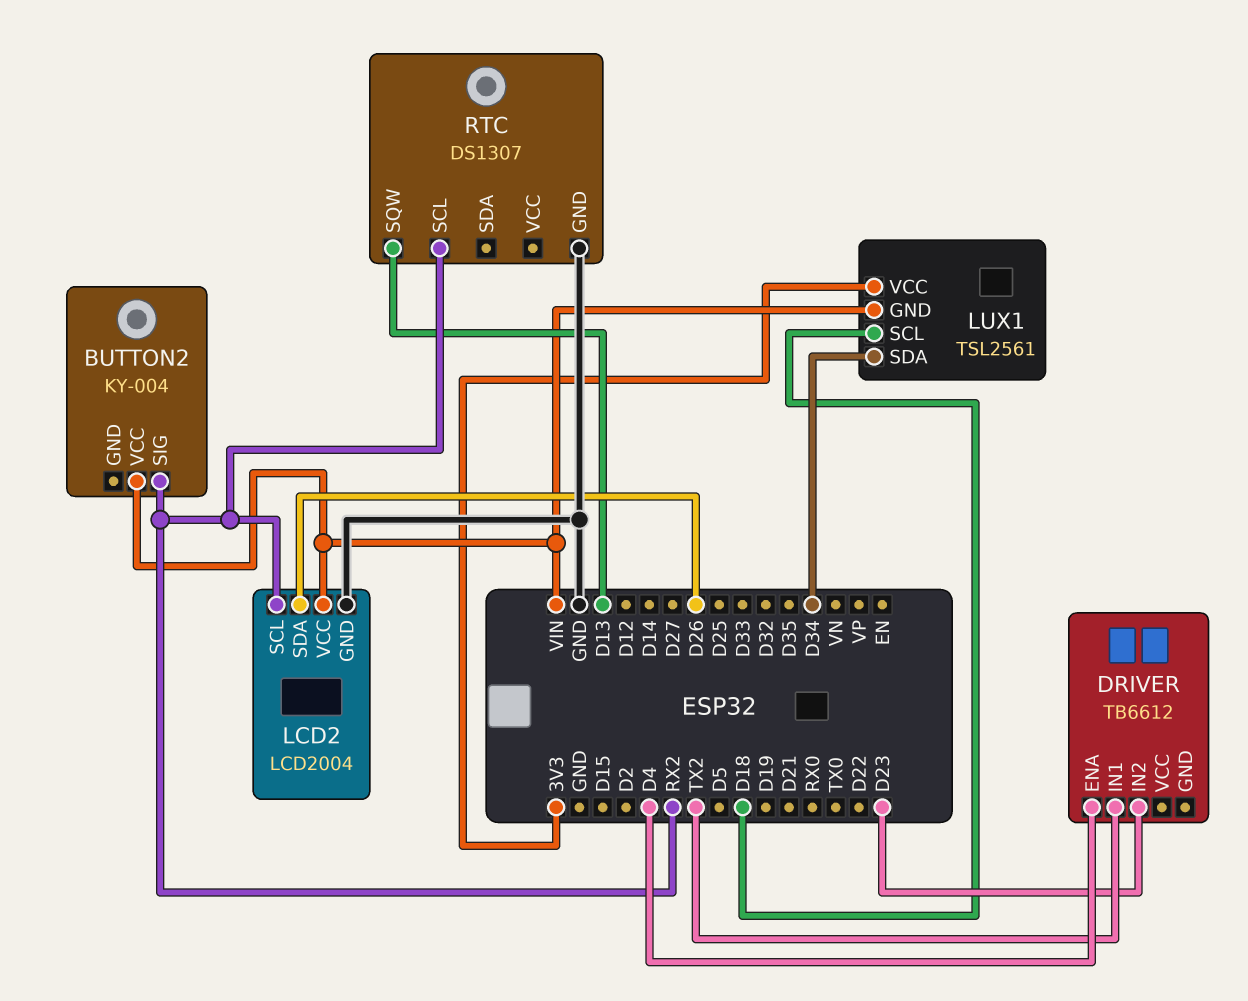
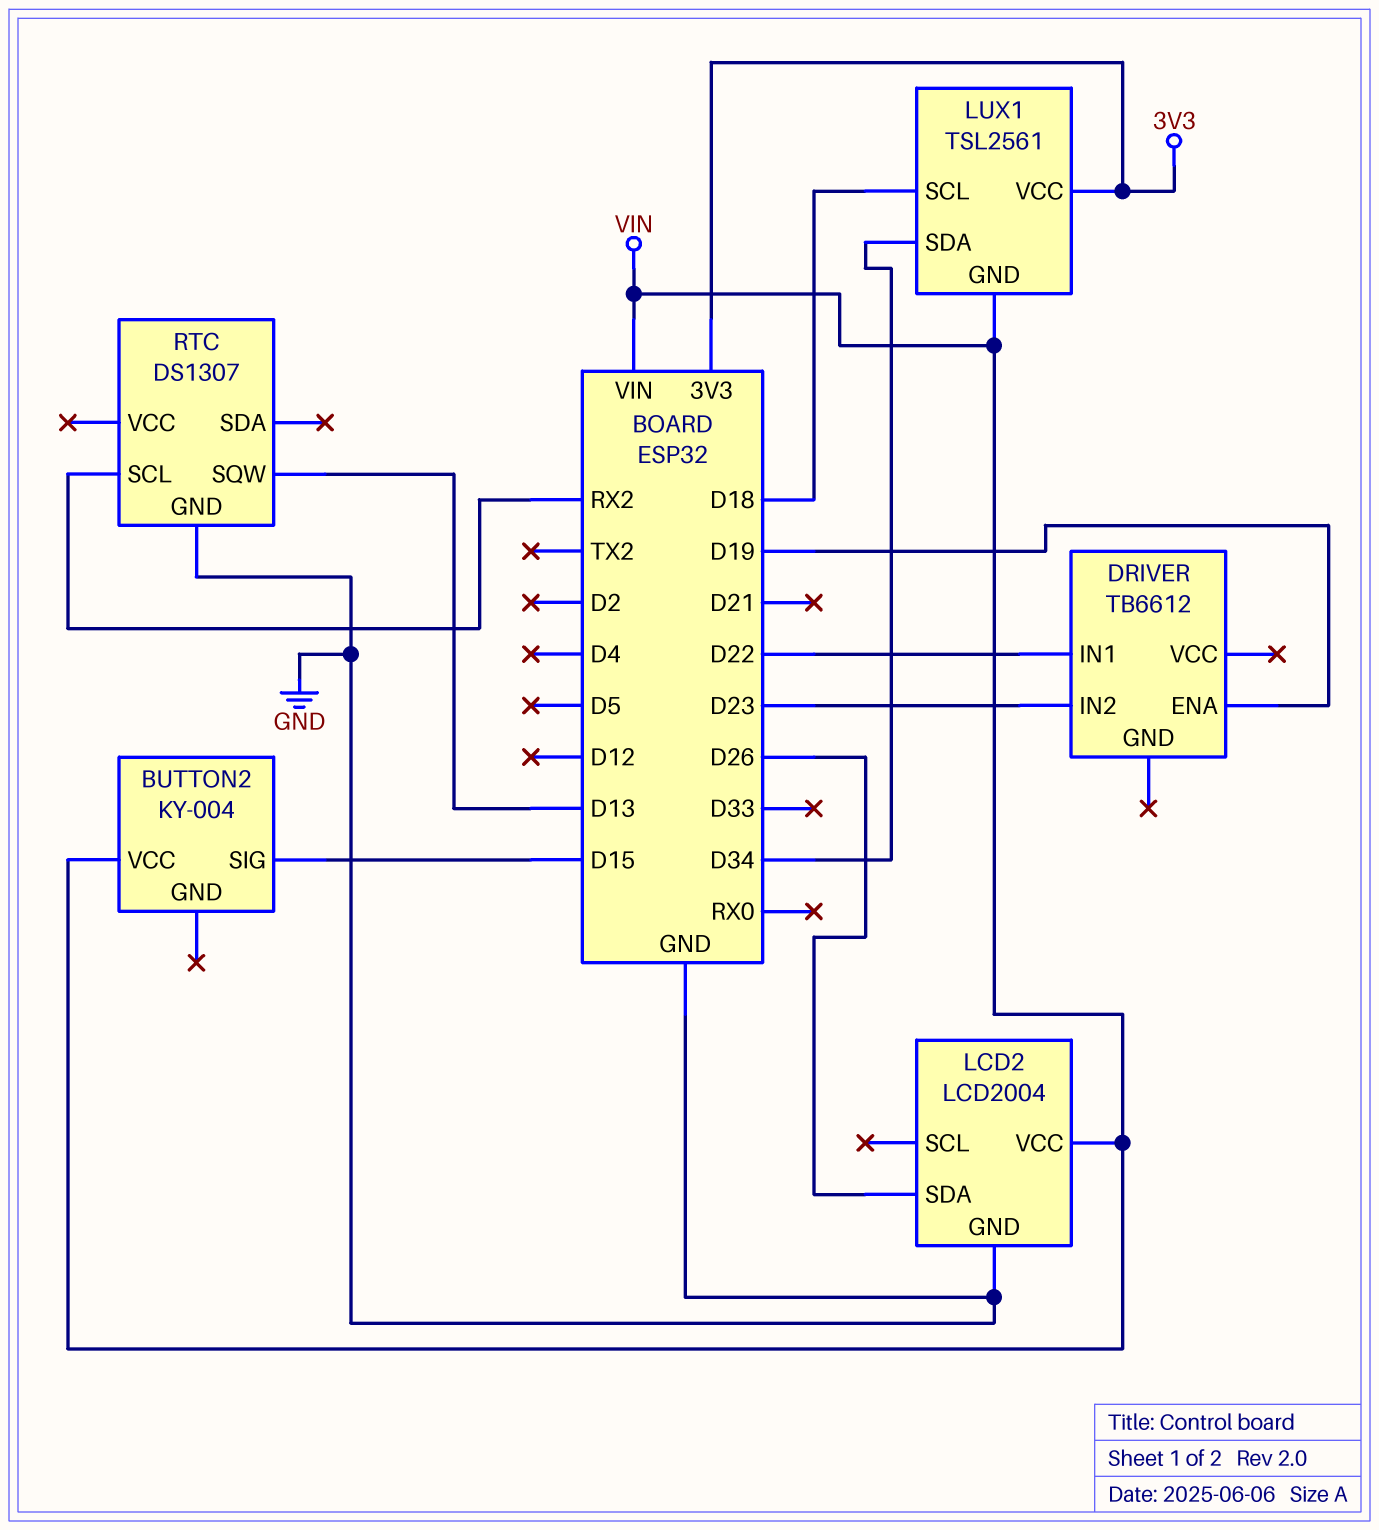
BUTTON2 pin SIG: RX2 -> D15
DRIVER pin ENA: D4 -> D19
DRIVER pin IN1: TX2 -> D22
LCD2 pin SCL: RX2 -> none

